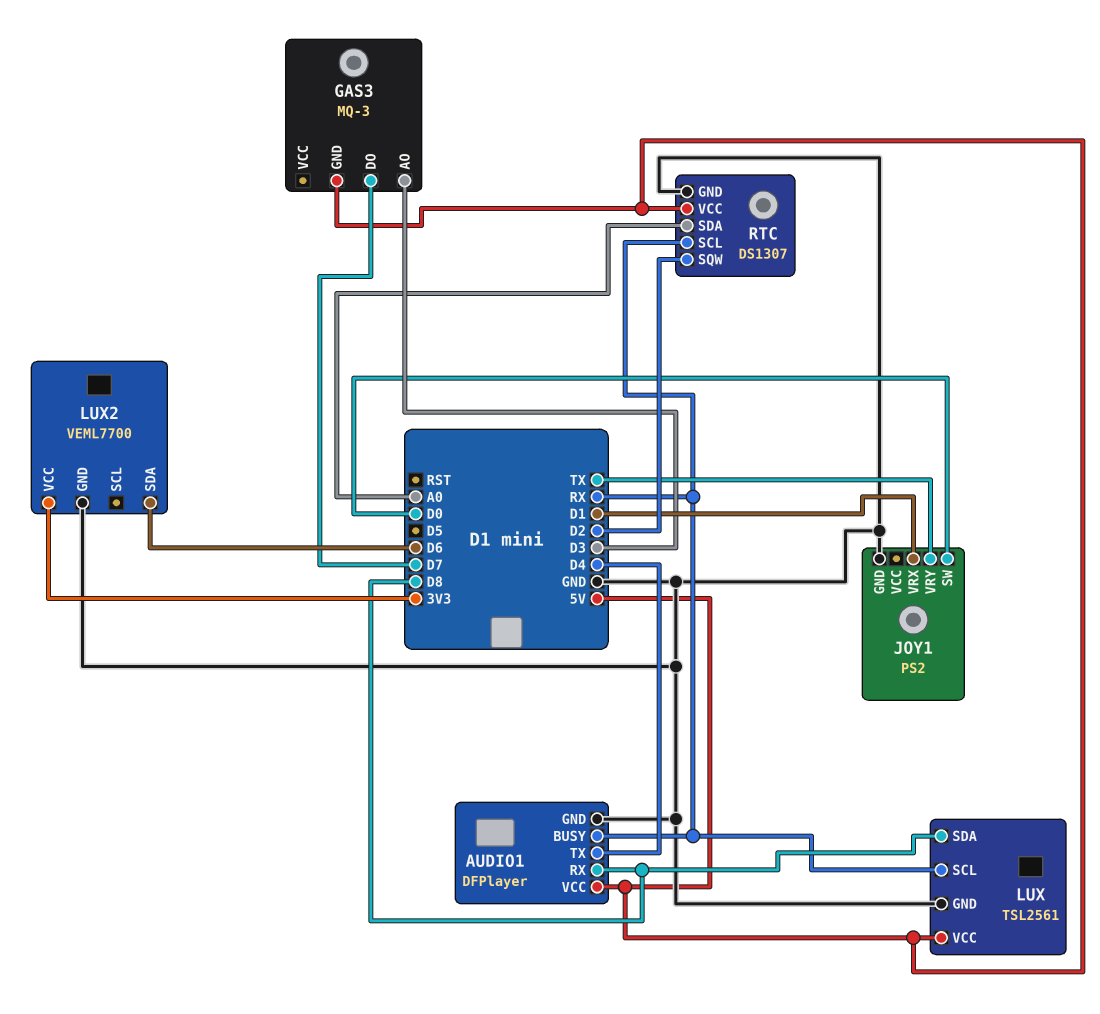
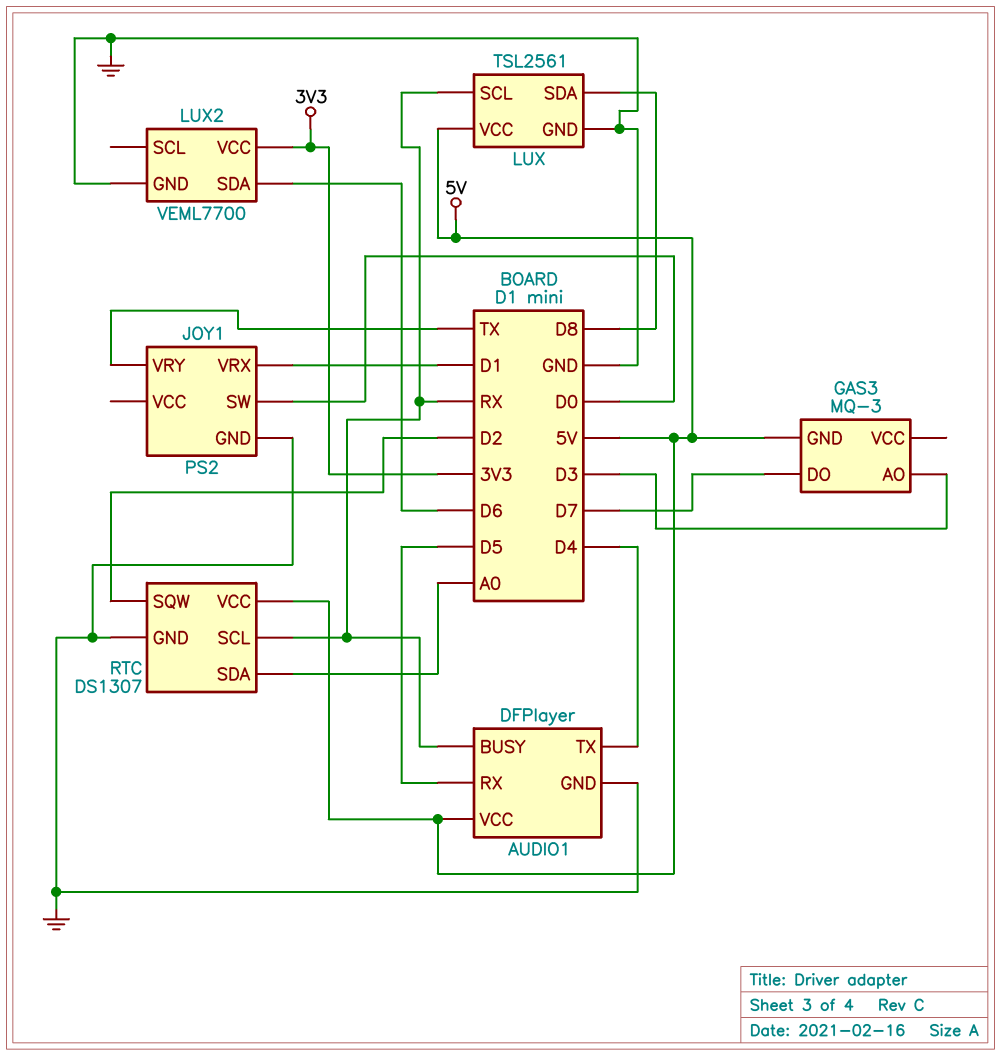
AUDIO1 pin RX: D8 -> D5

